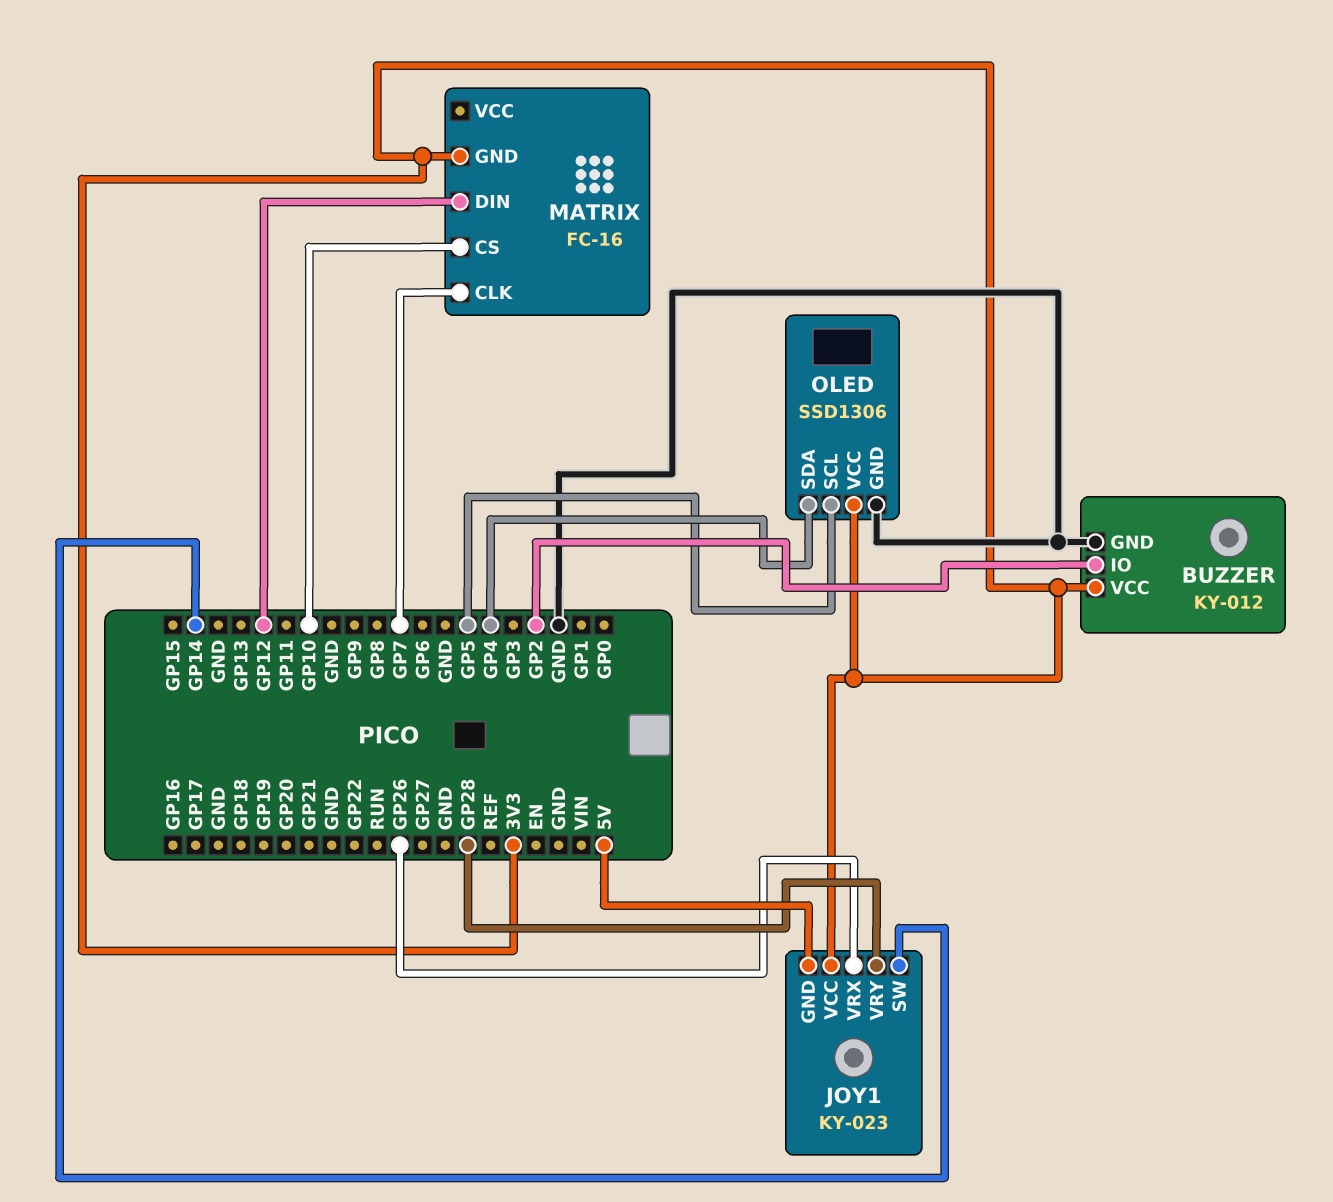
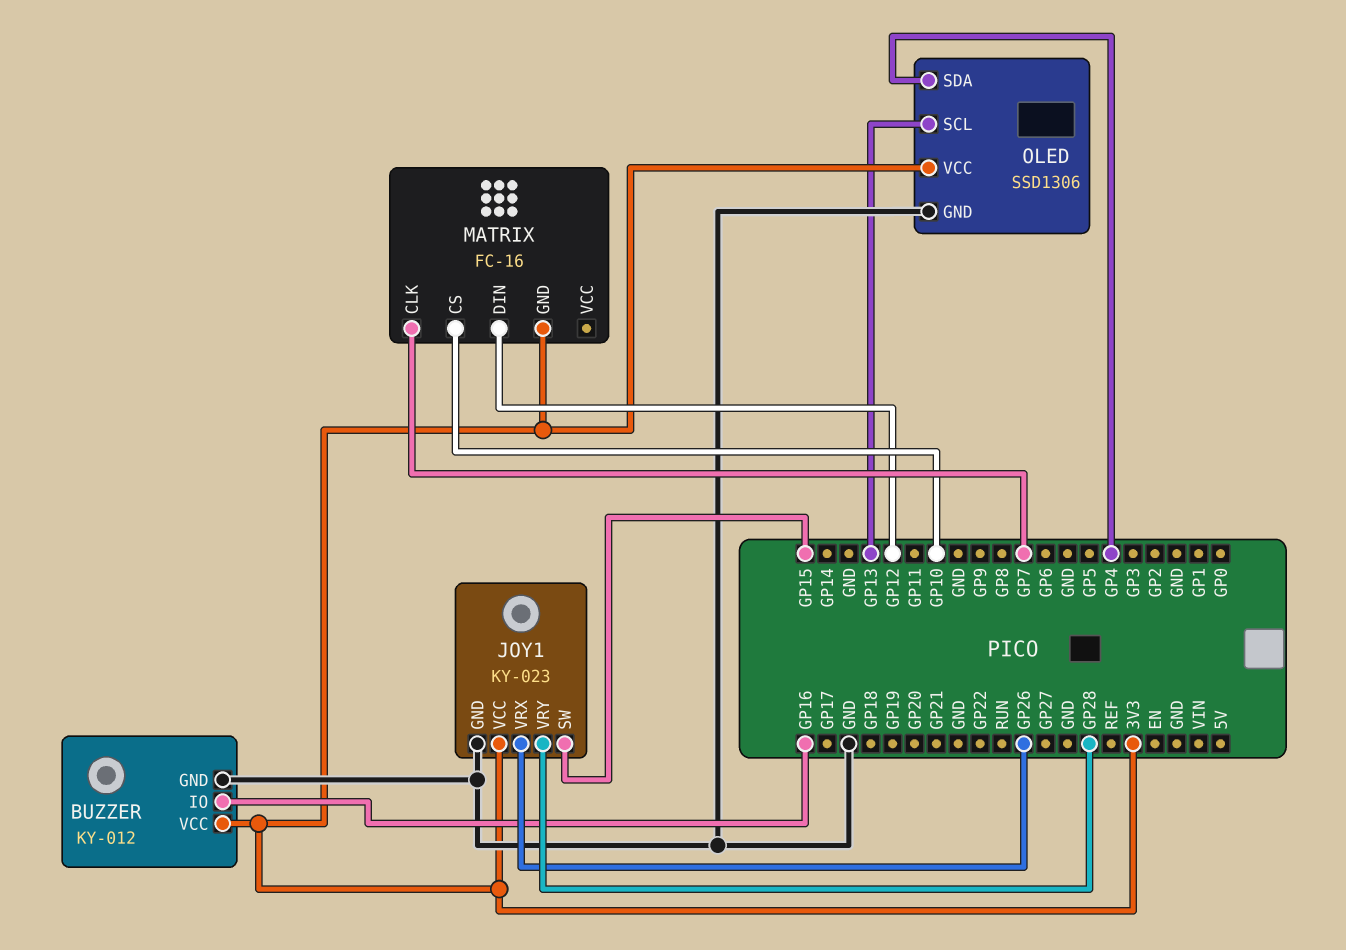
BUZZER pin IO: GP2 -> GP16
JOY1 pin GND: 5V -> GND
JOY1 pin SW: GP14 -> GP15
OLED pin SCL: GP5 -> GP13

